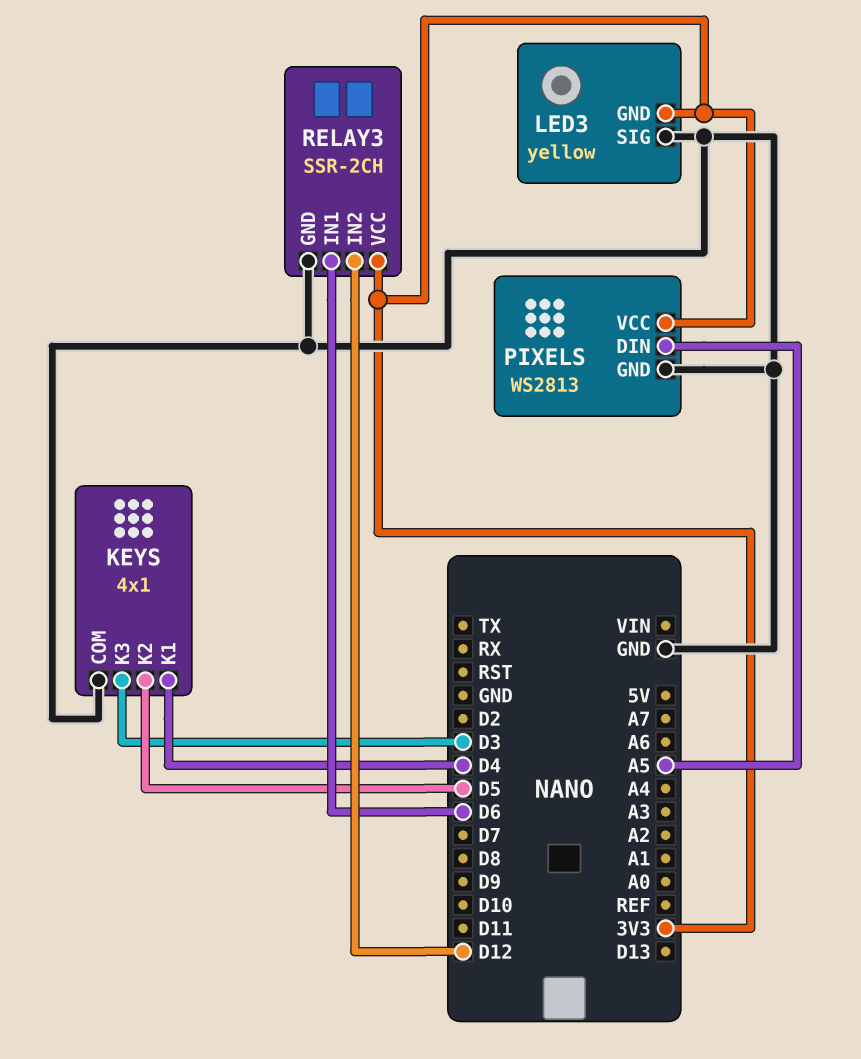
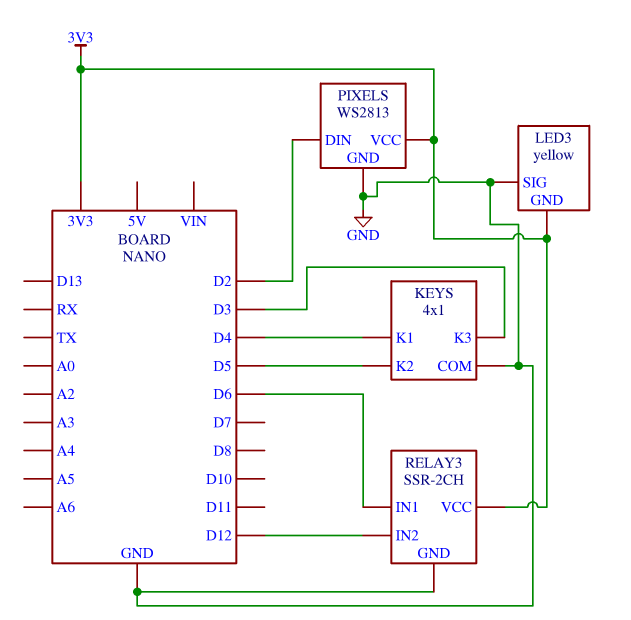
PIXELS pin DIN: A5 -> D2

